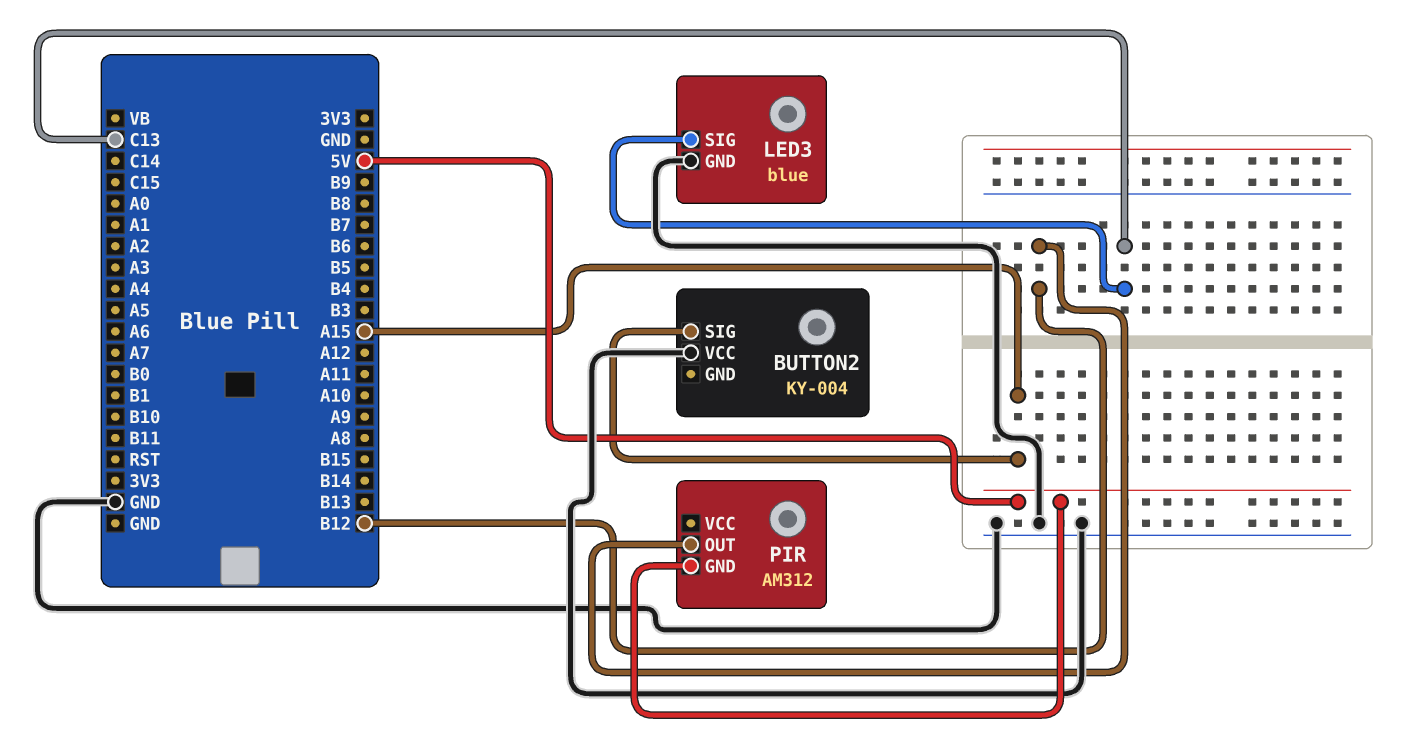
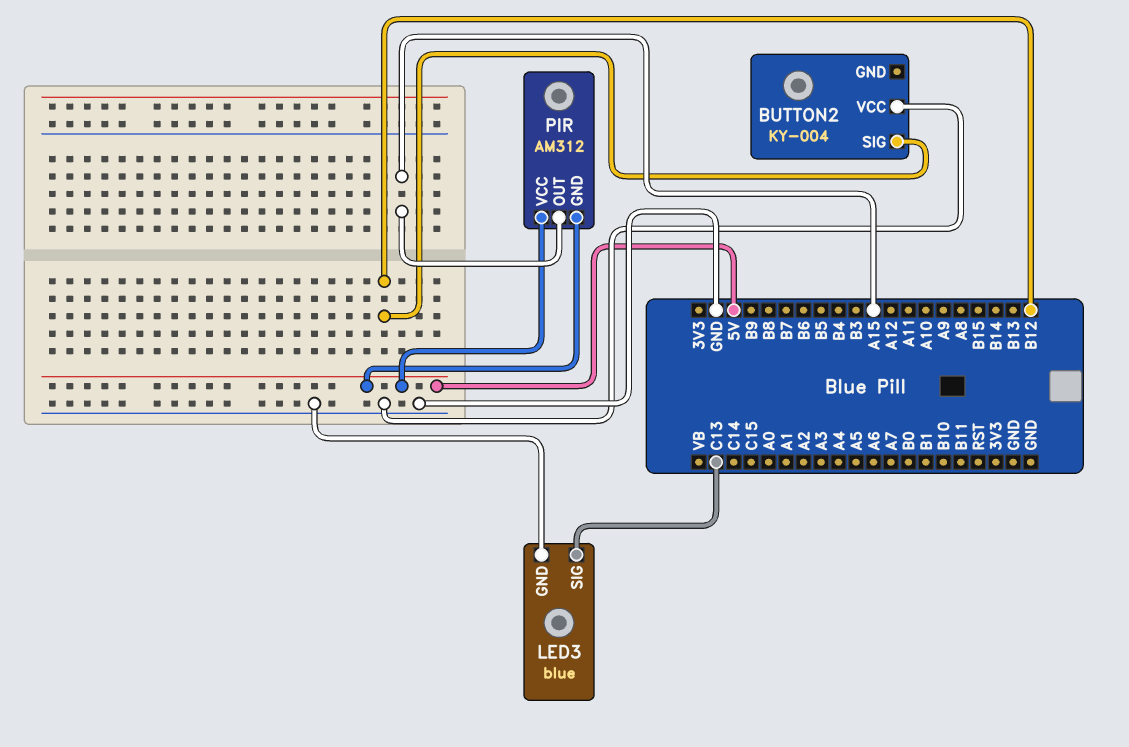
BUTTON2 pin SIG: A15 -> B12
PIR pin OUT: B12 -> A15
PIR pin VCC: none -> 5V

